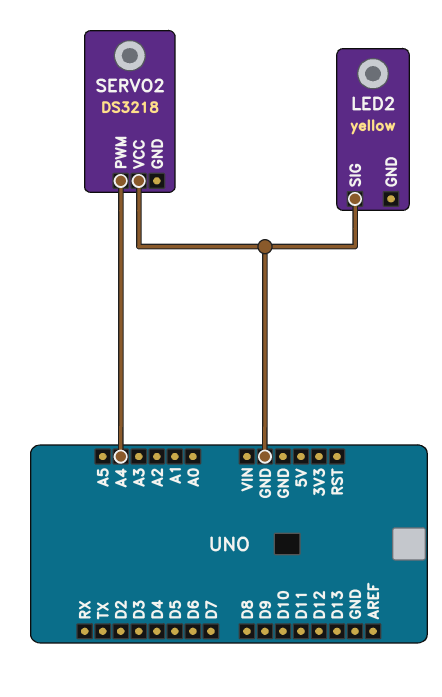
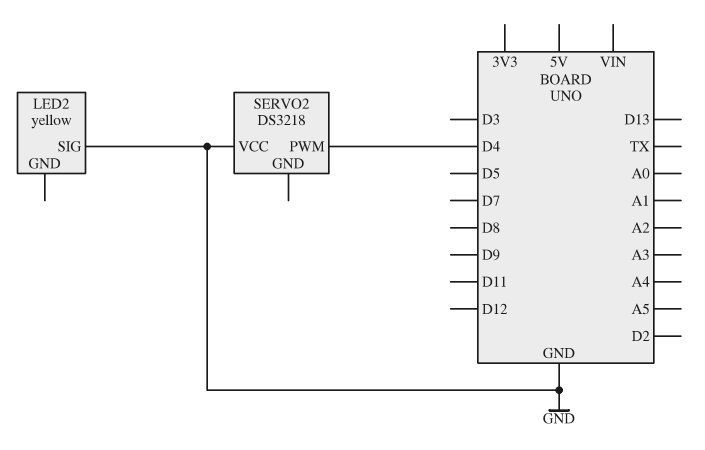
SERVO2 pin PWM: A4 -> D4

